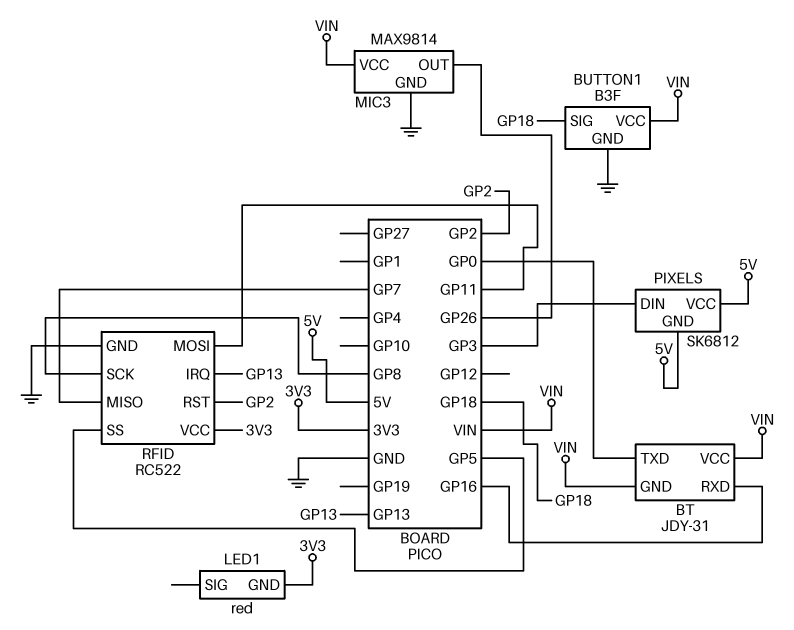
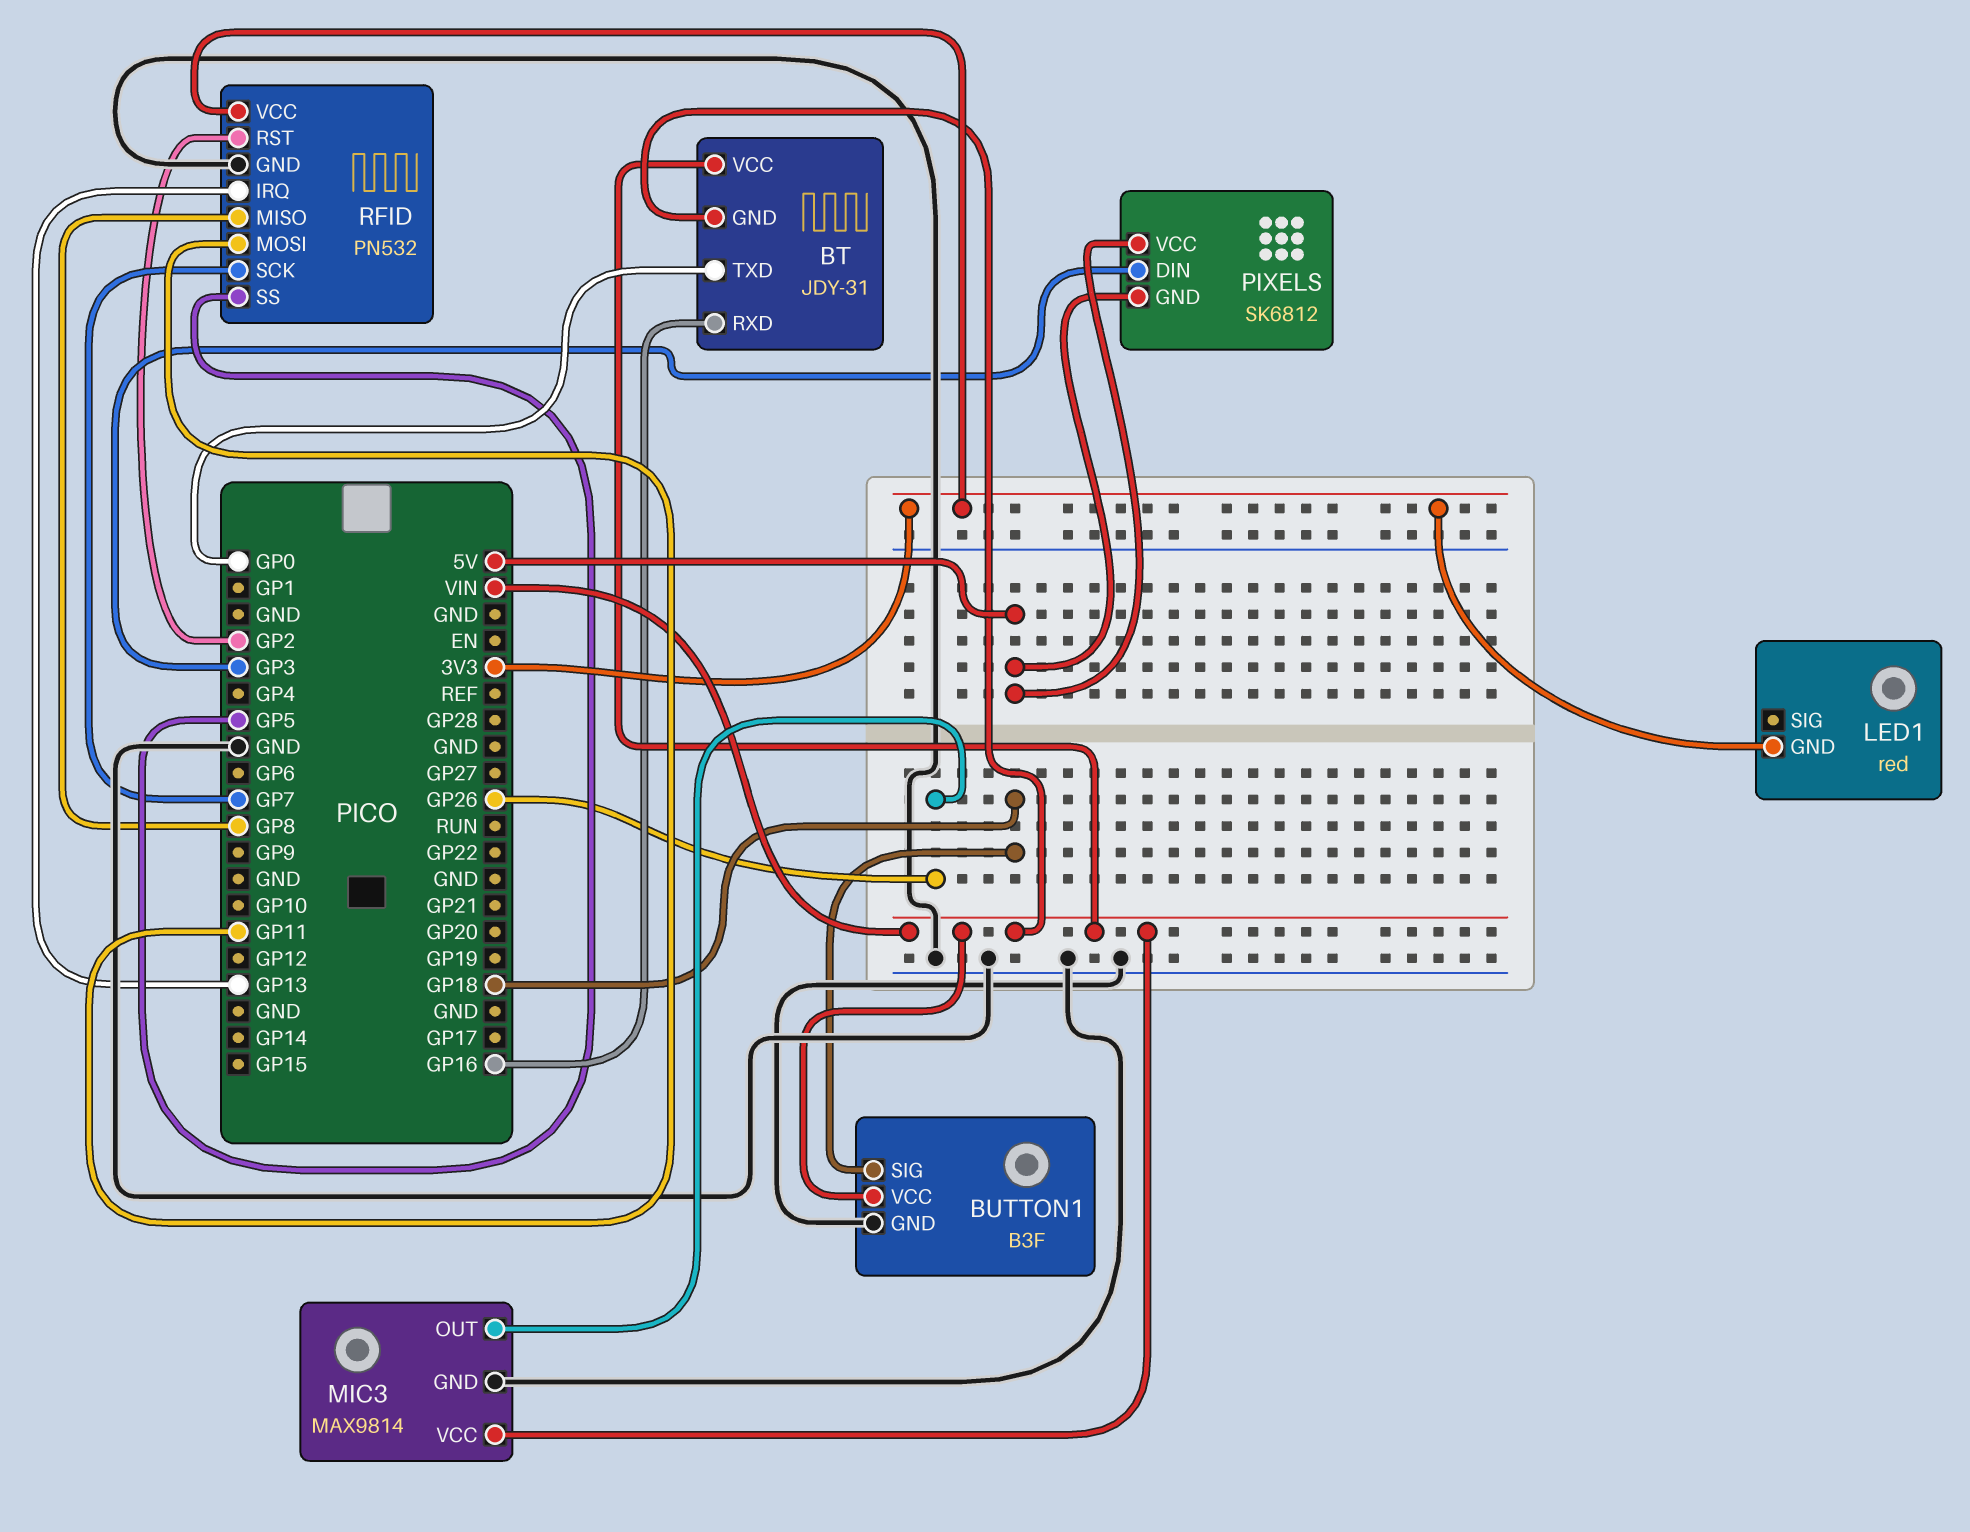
RFID: RC522 -> PN532
RFID pin MISO: GP7 -> GP8
RFID pin SCK: GP8 -> GP7

